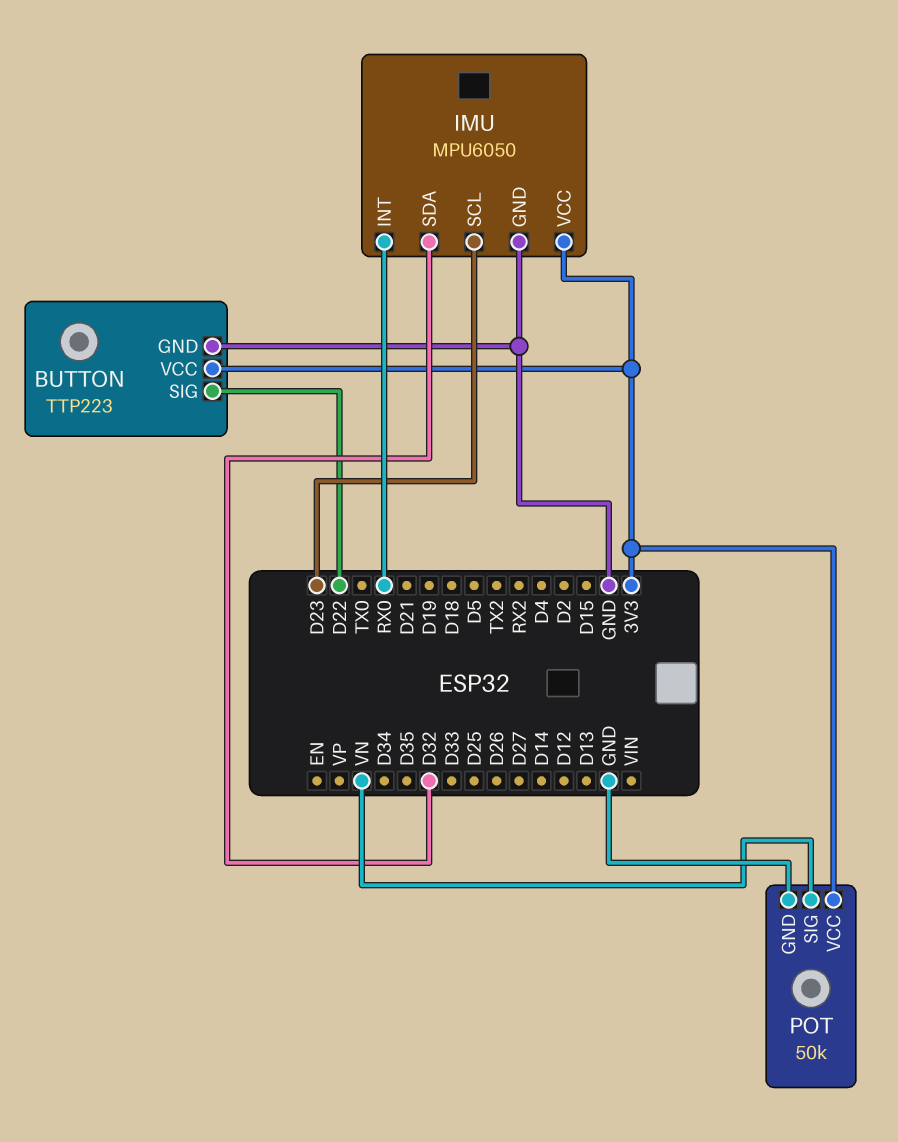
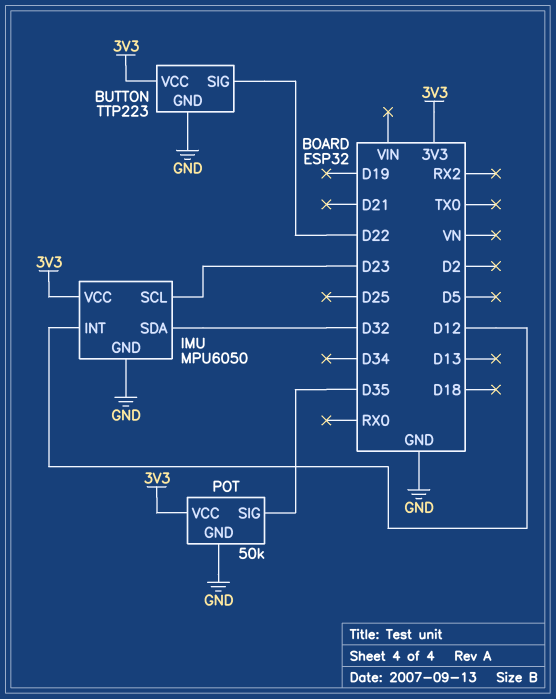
IMU pin INT: RX0 -> D12
POT pin SIG: VN -> D35

